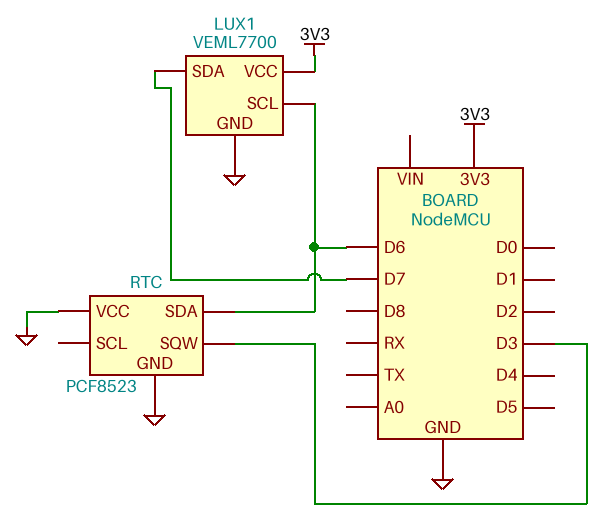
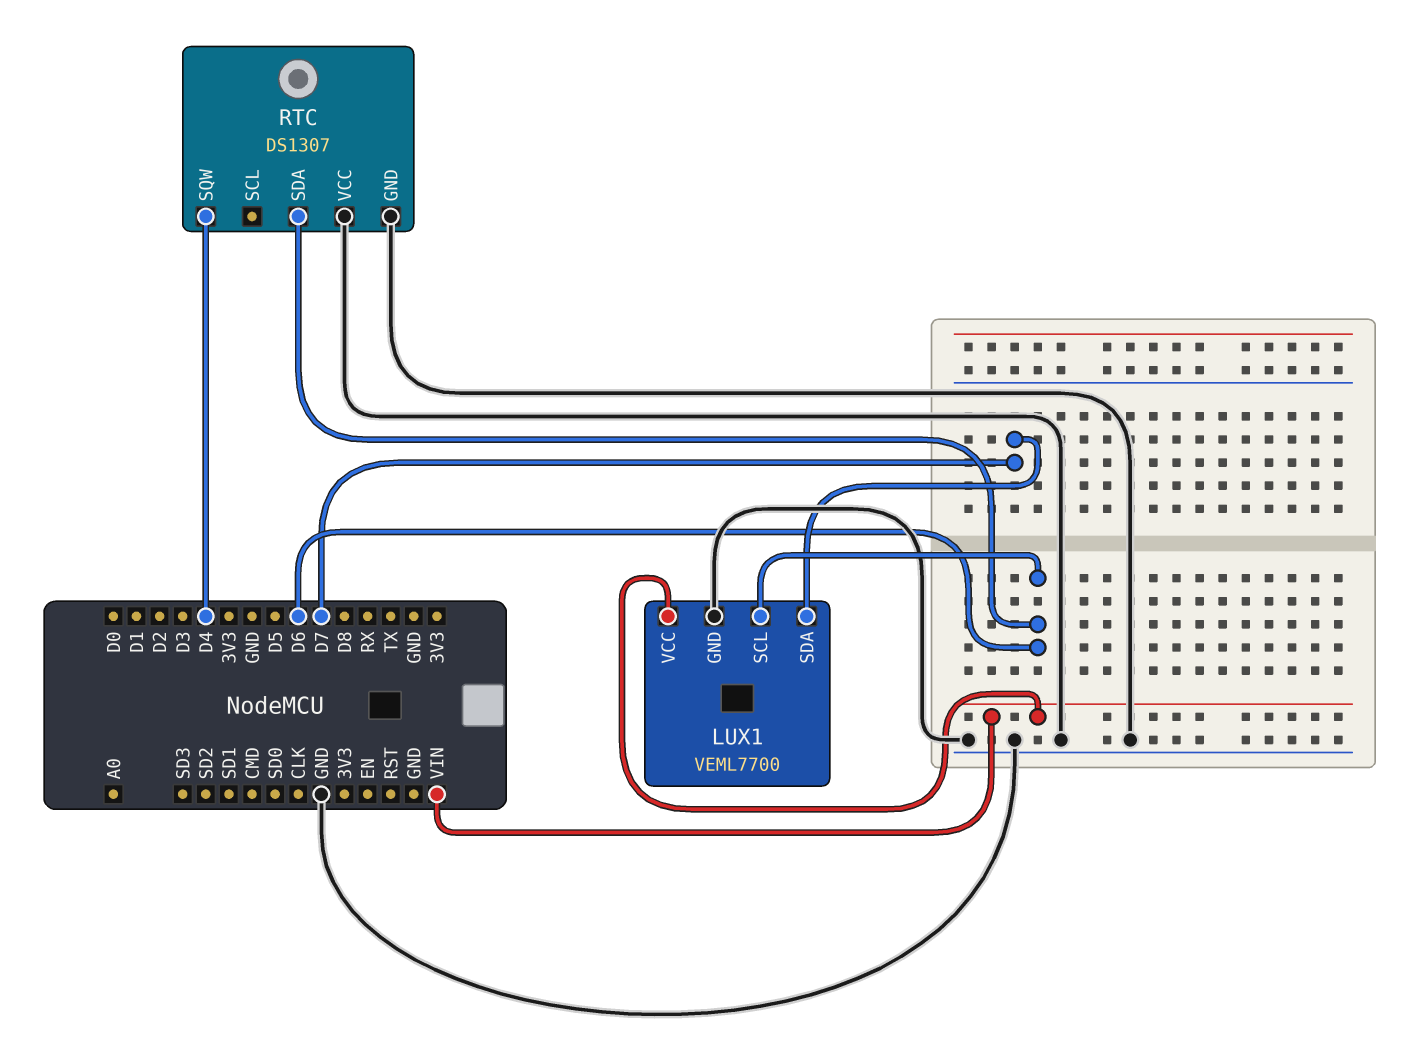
LUX1 pin VCC: 3V3 -> VIN
RTC: PCF8523 -> DS1307
RTC pin SQW: D3 -> D4

